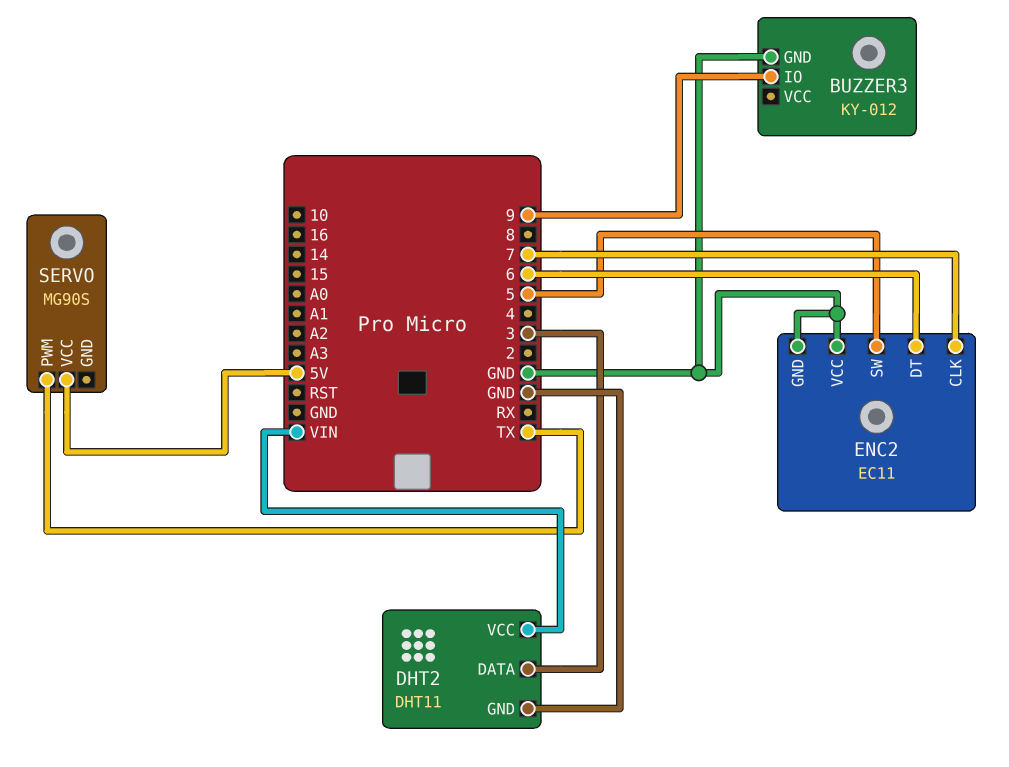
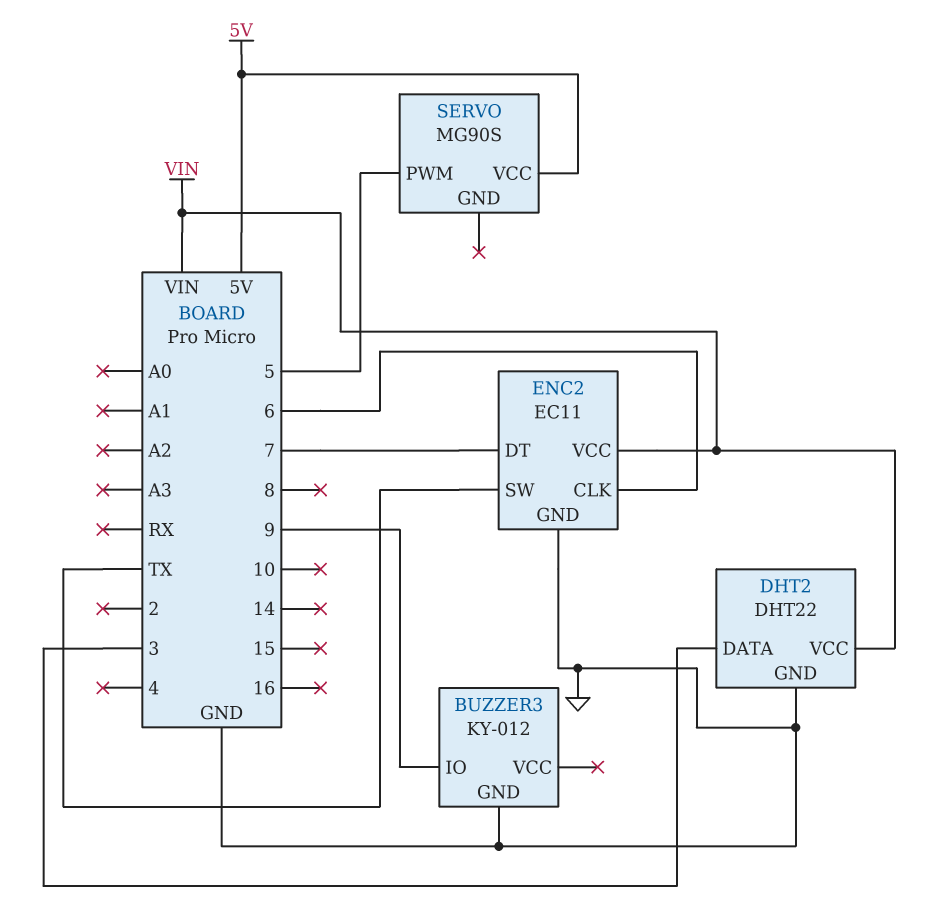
DHT2: DHT11 -> DHT22
ENC2 pin CLK: 7 -> 6
ENC2 pin DT: 6 -> 7
ENC2 pin SW: 5 -> TX
ENC2 pin VCC: GND -> VIN
SERVO pin PWM: TX -> 5

